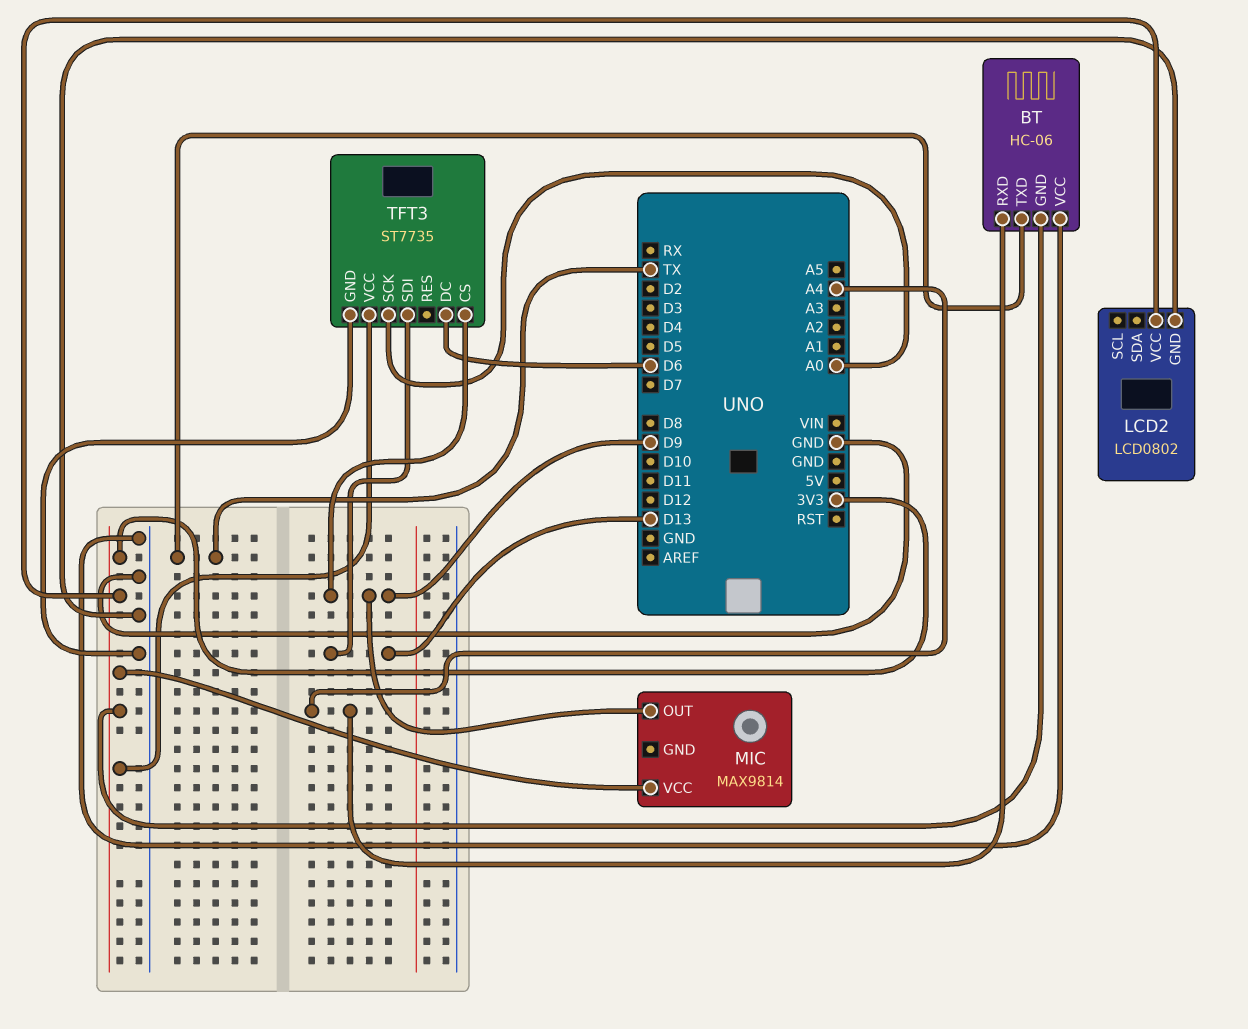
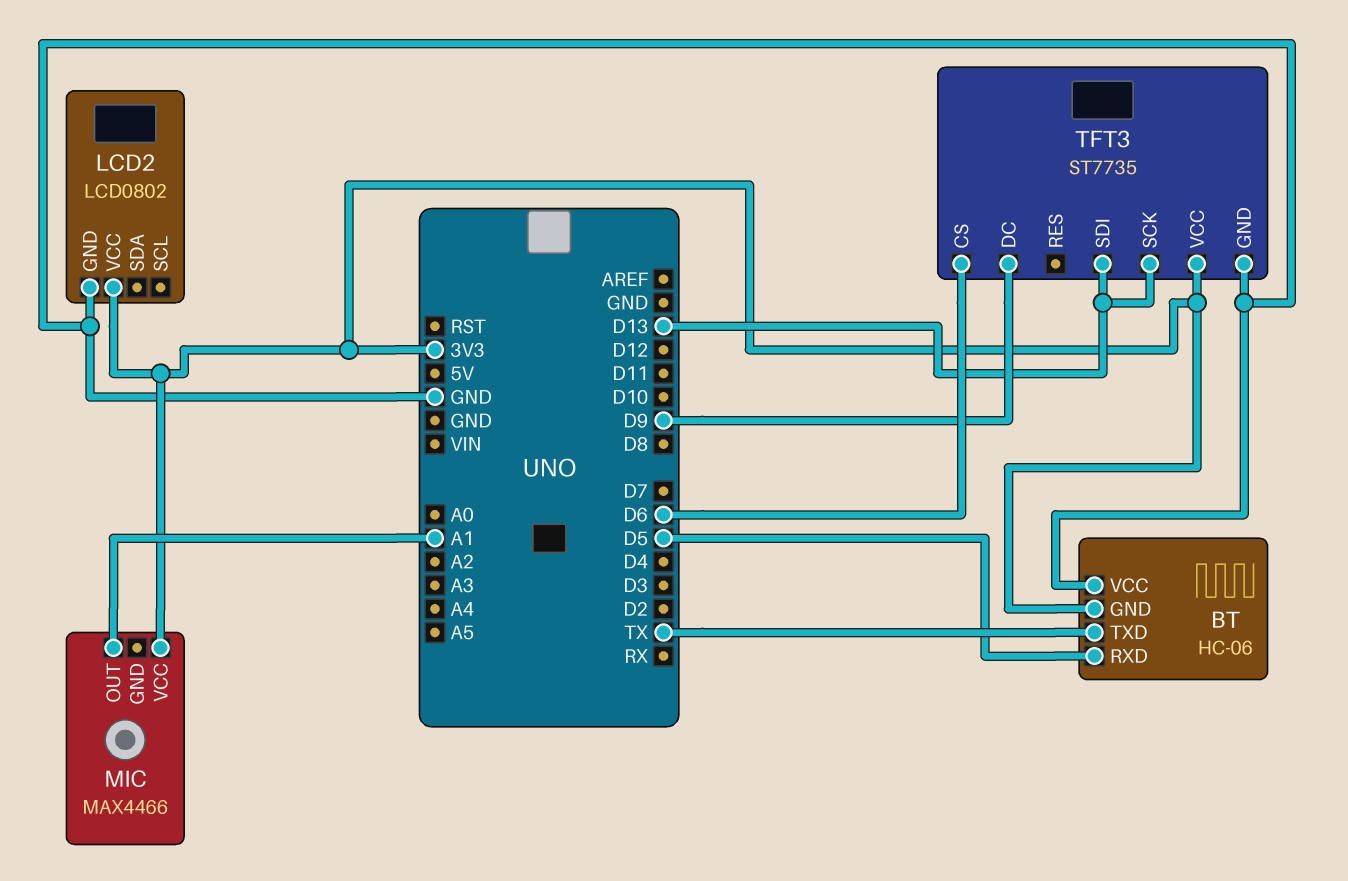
BT pin RXD: A4 -> D5
MIC: MAX9814 -> MAX4466
MIC pin OUT: D9 -> A1
TFT3 pin CS: D9 -> D6
TFT3 pin DC: D6 -> D9
TFT3 pin SCK: A0 -> D13

